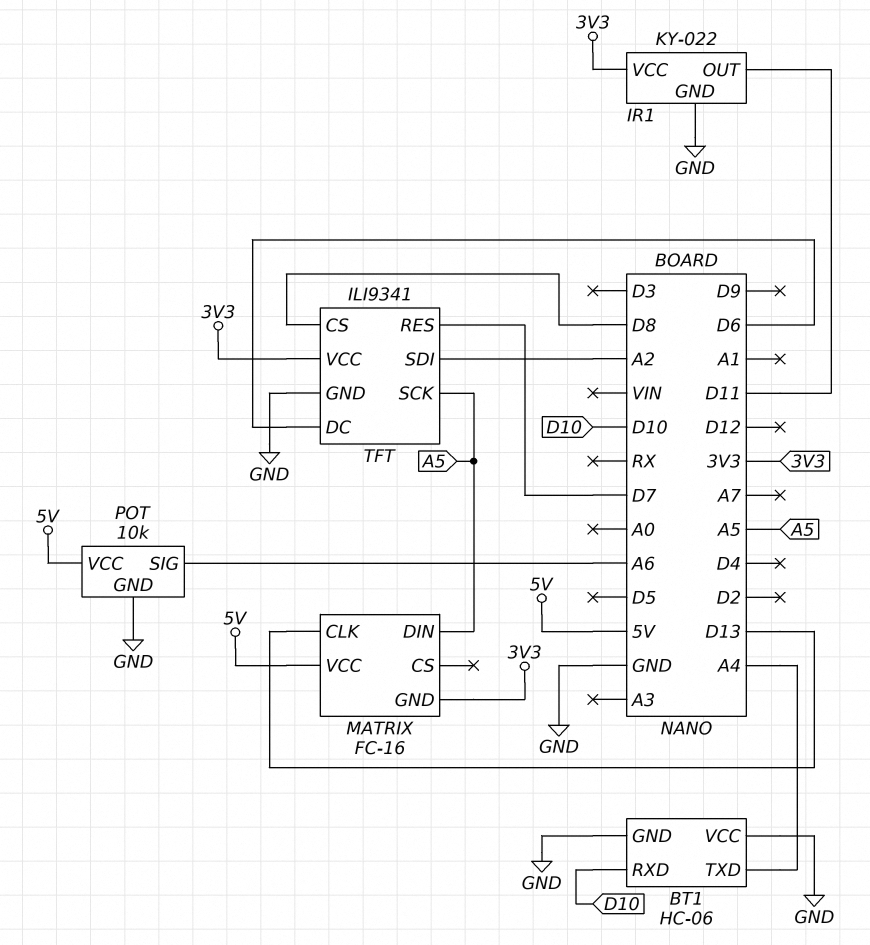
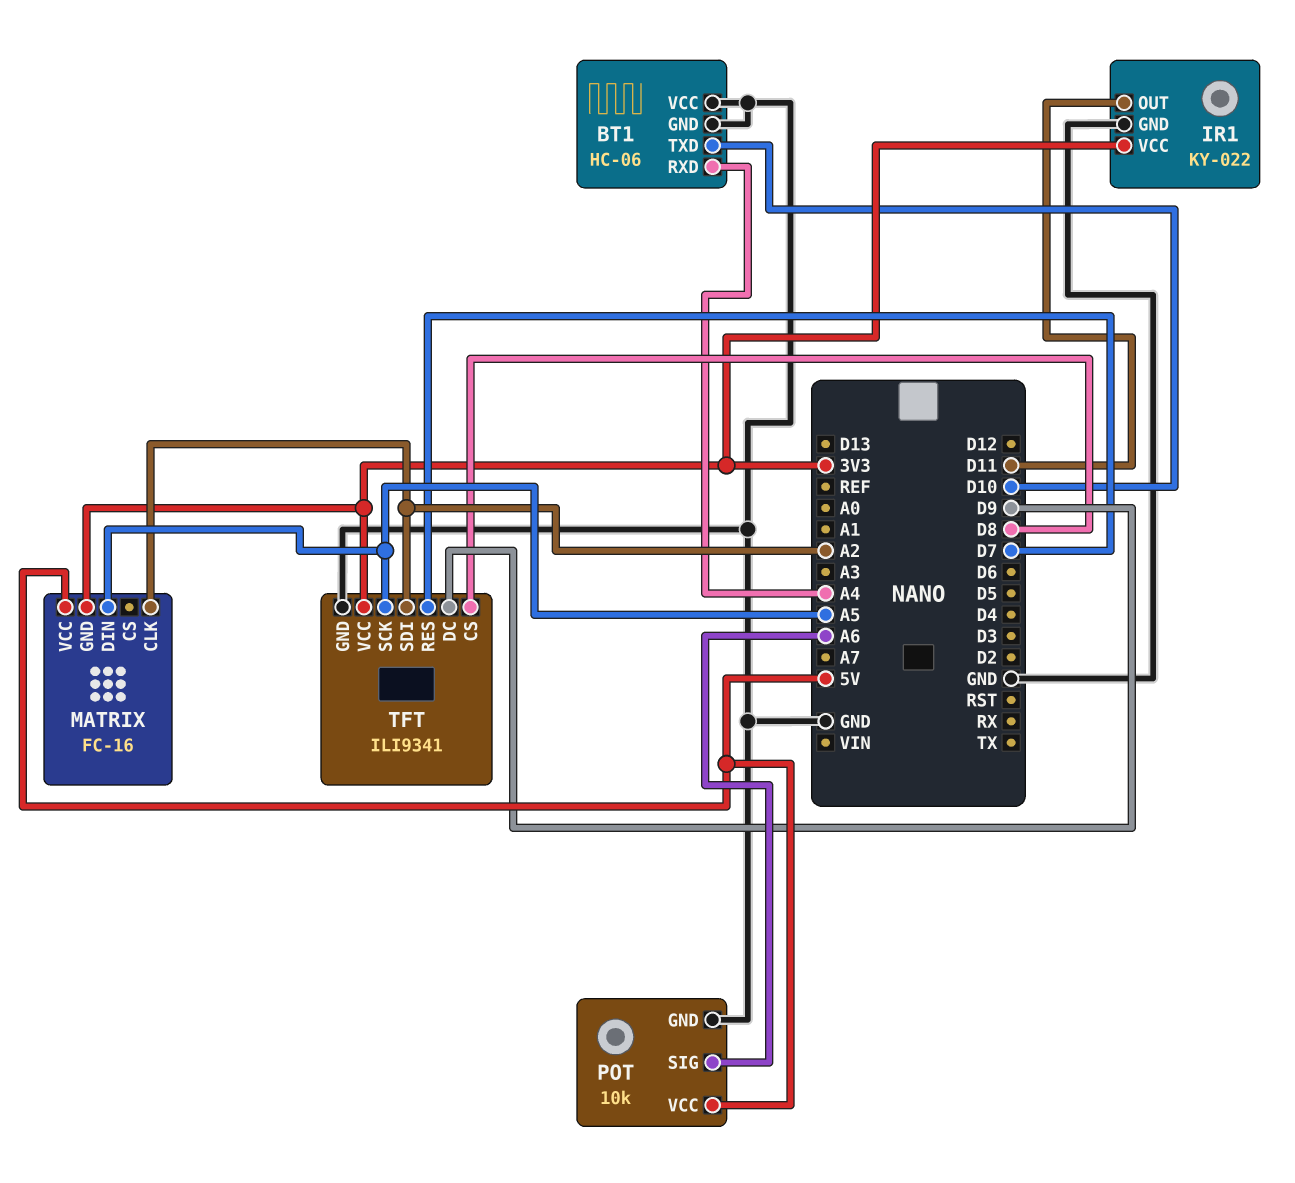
BT1 pin RXD: D10 -> A4
BT1 pin TXD: A4 -> D10
MATRIX pin CLK: D13 -> A2
TFT pin DC: D6 -> D9

